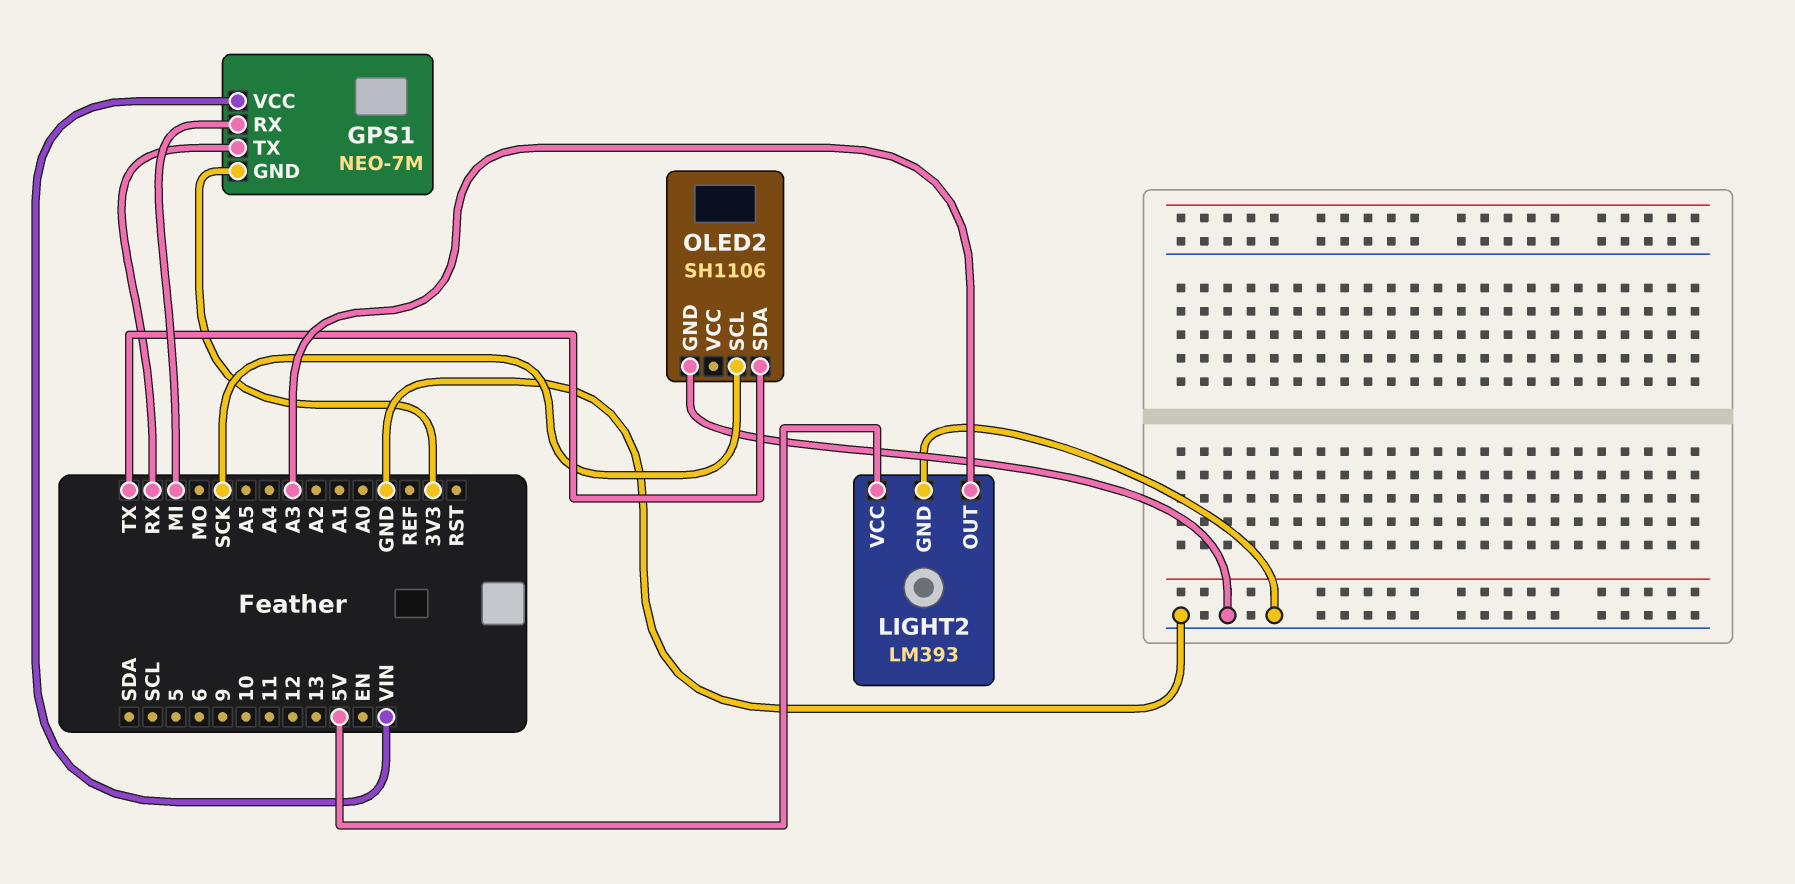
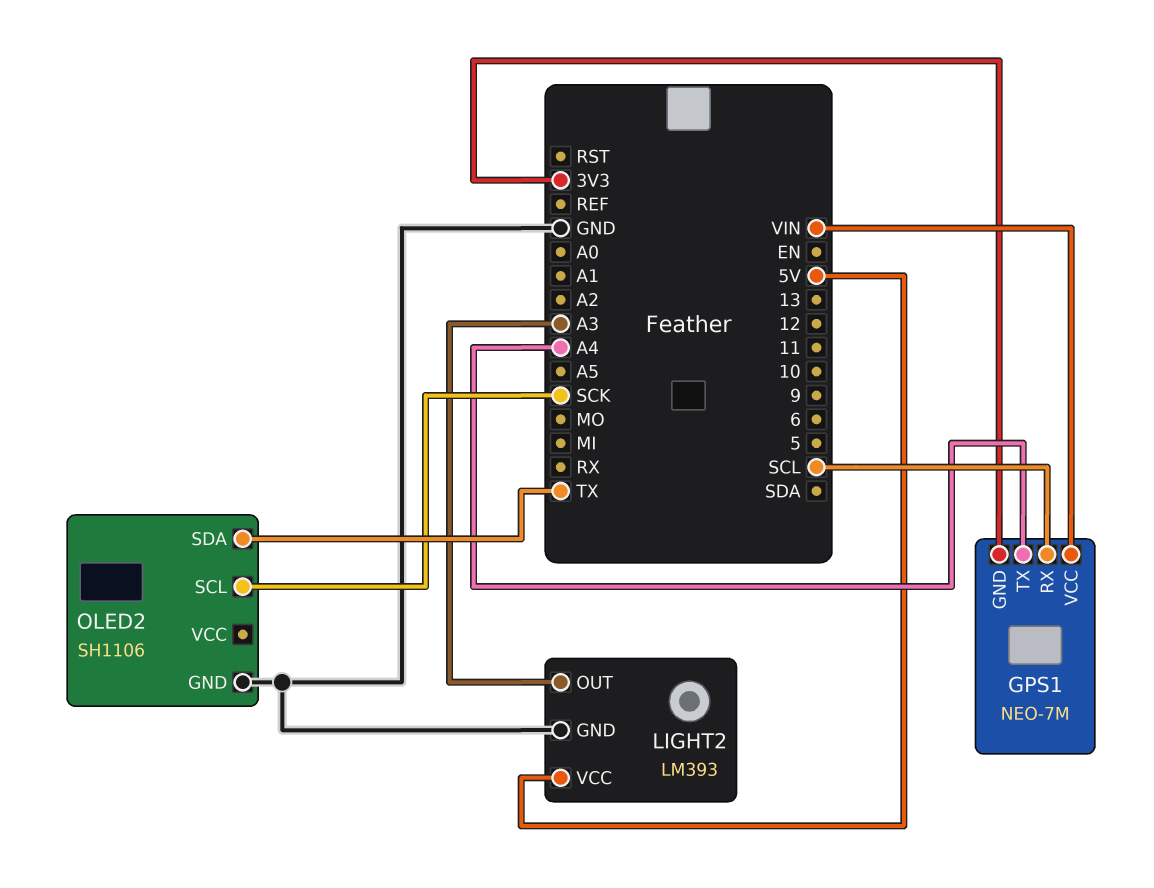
GPS1 pin RX: MI -> SCL
GPS1 pin TX: RX -> A4

